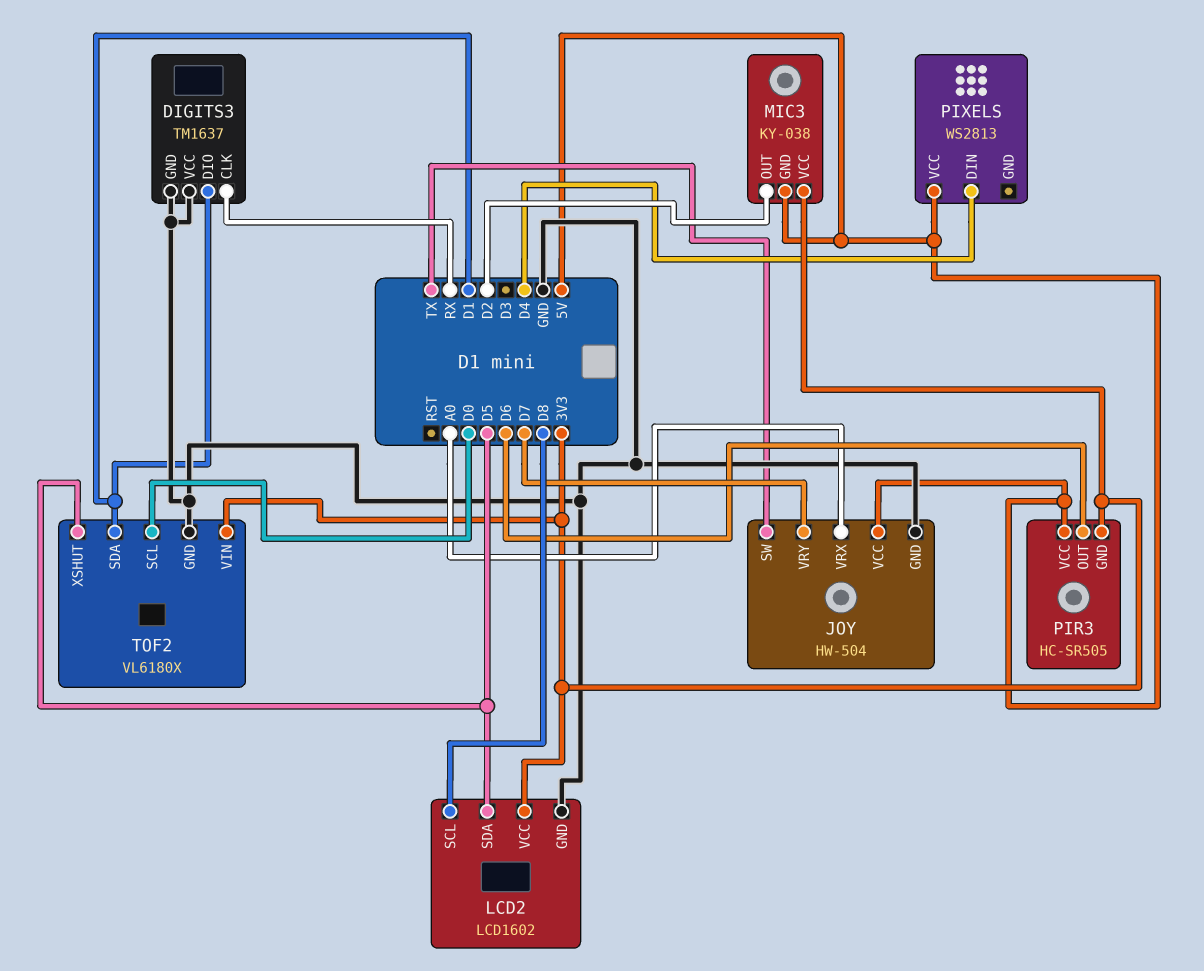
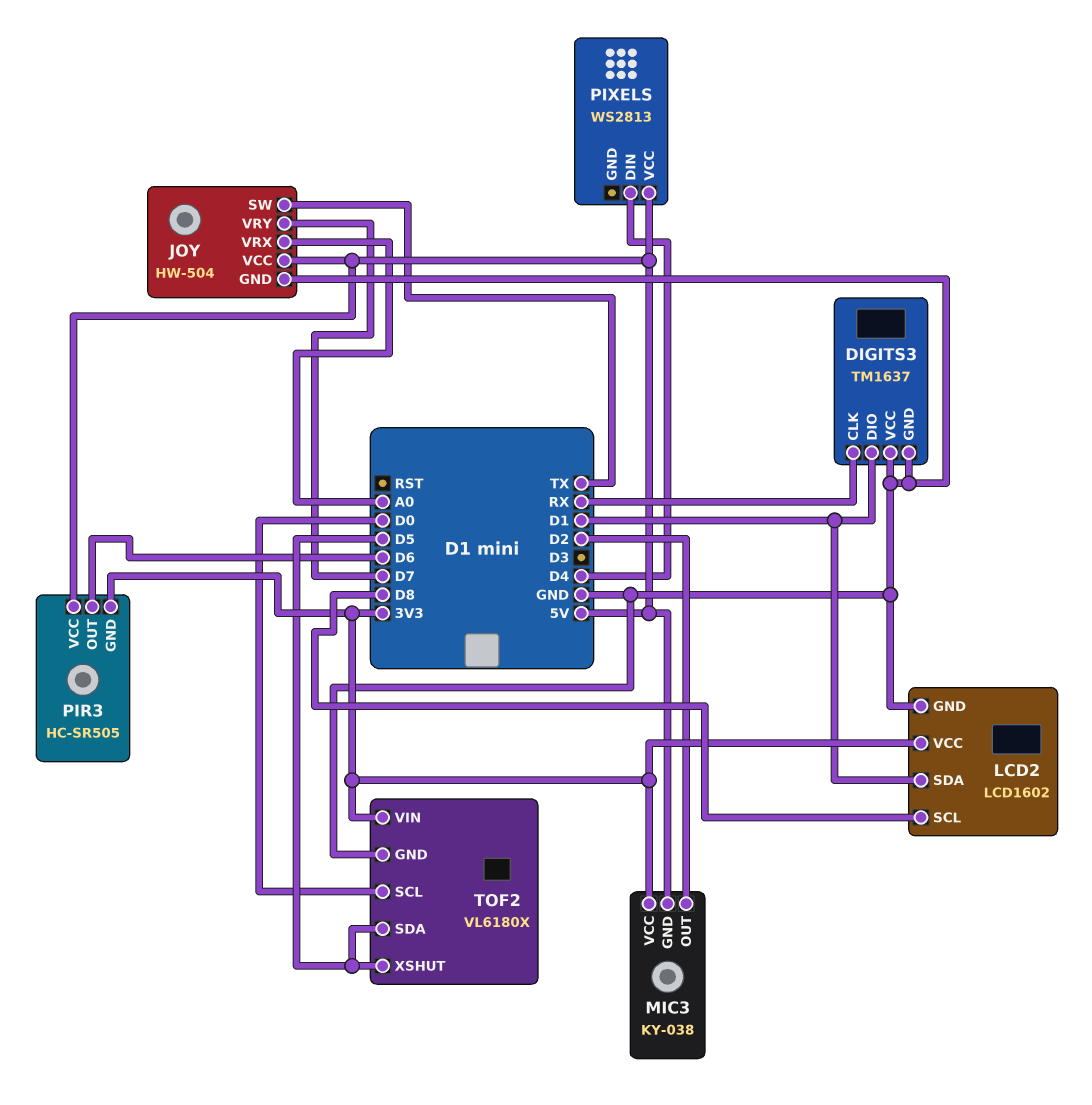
LCD2 pin SDA: D5 -> D1
TOF2 pin SDA: D1 -> D5

